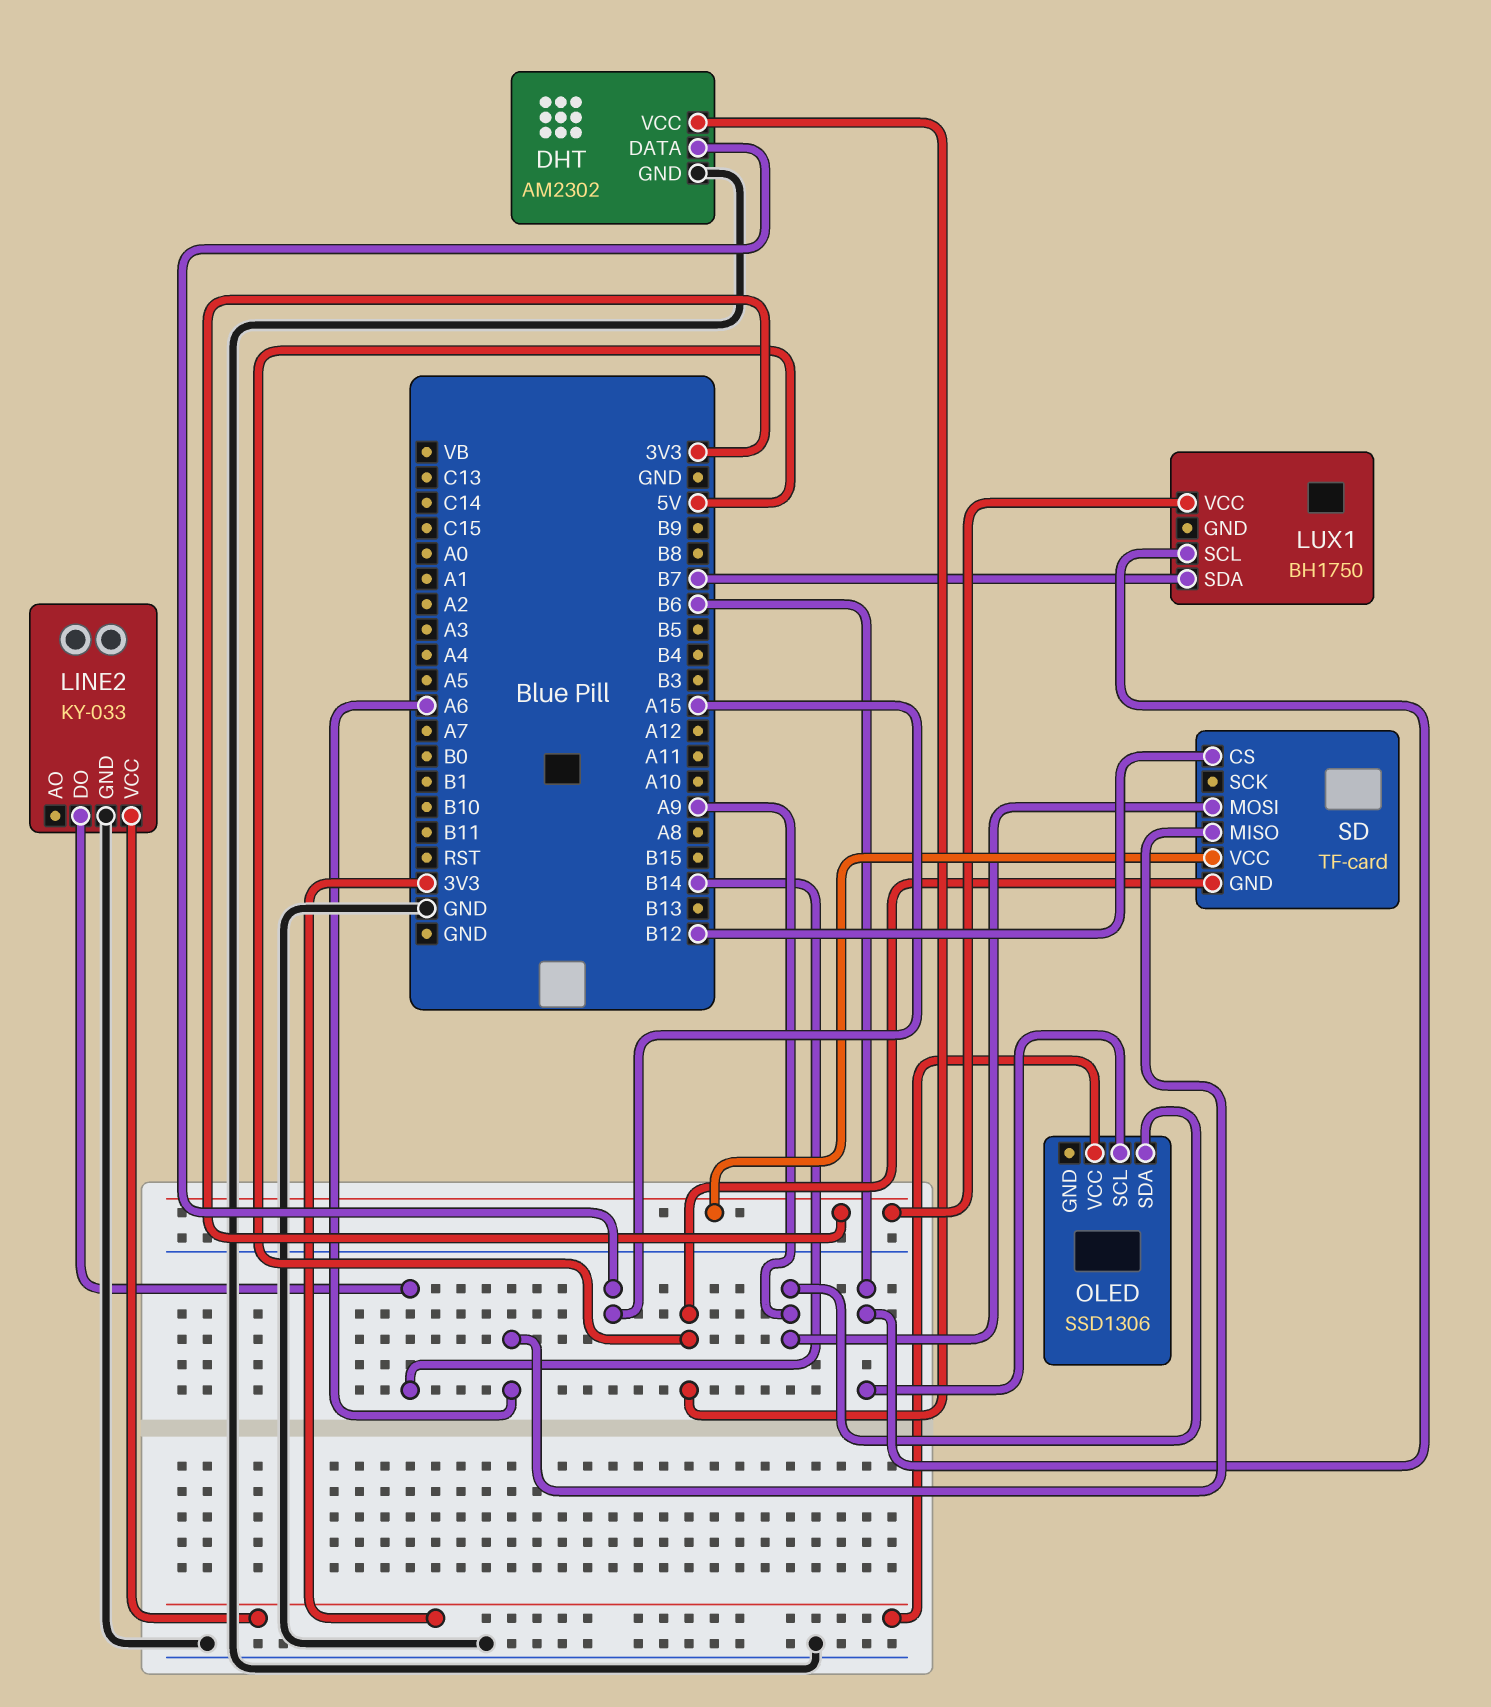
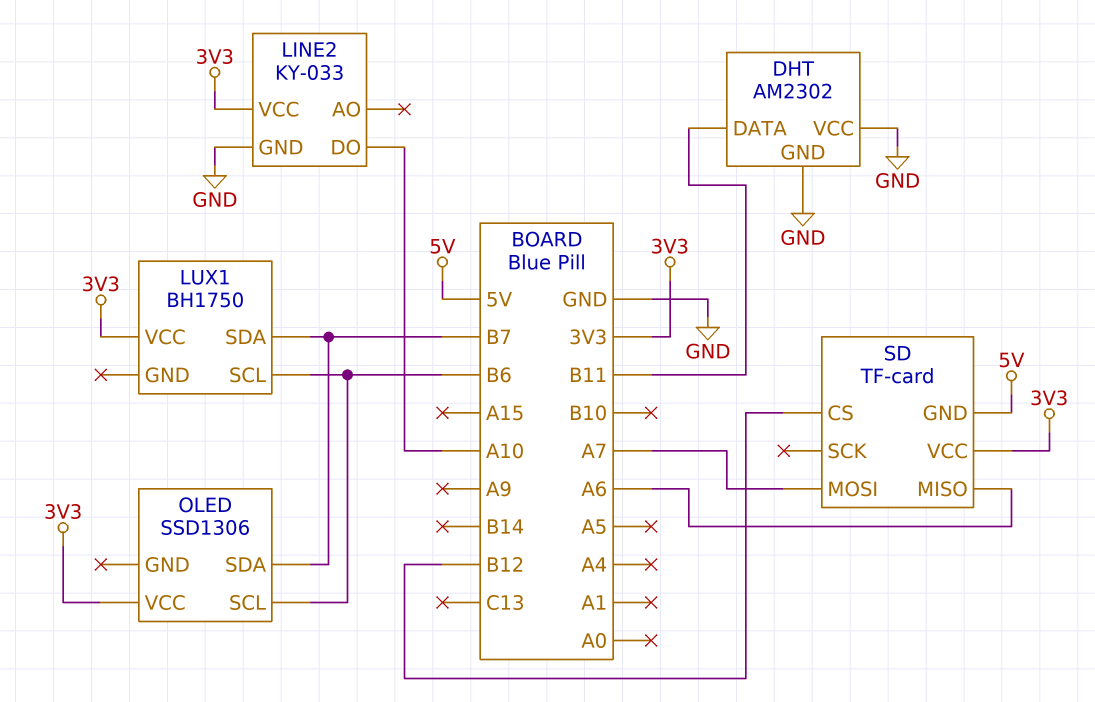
DHT pin DATA: A15 -> B11
DHT pin VCC: 5V -> GND
LINE2 pin DO: B14 -> A10
OLED pin SDA: A9 -> B7
SD pin MOSI: A9 -> A7

